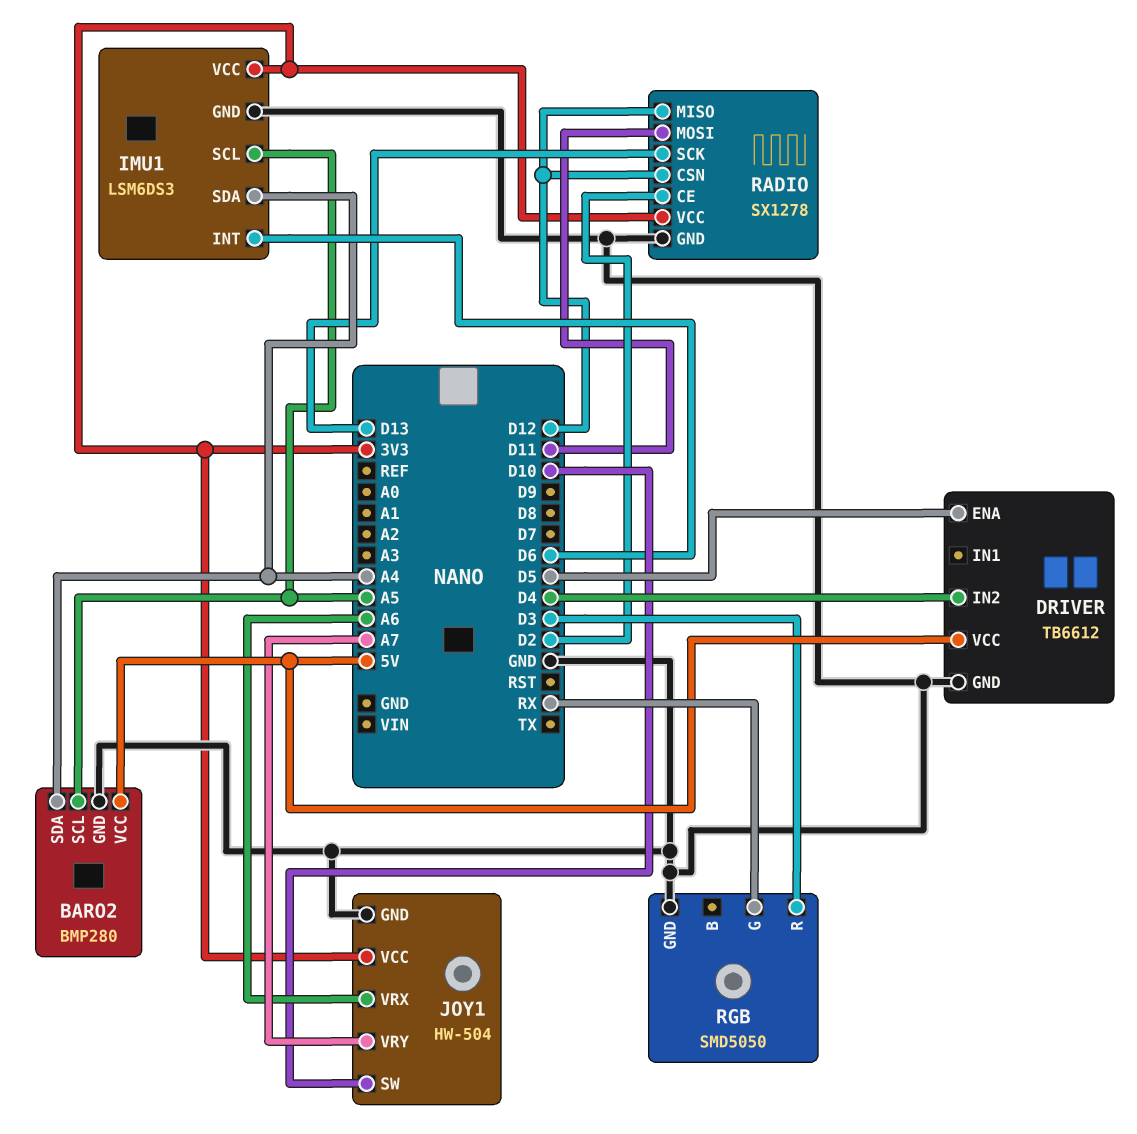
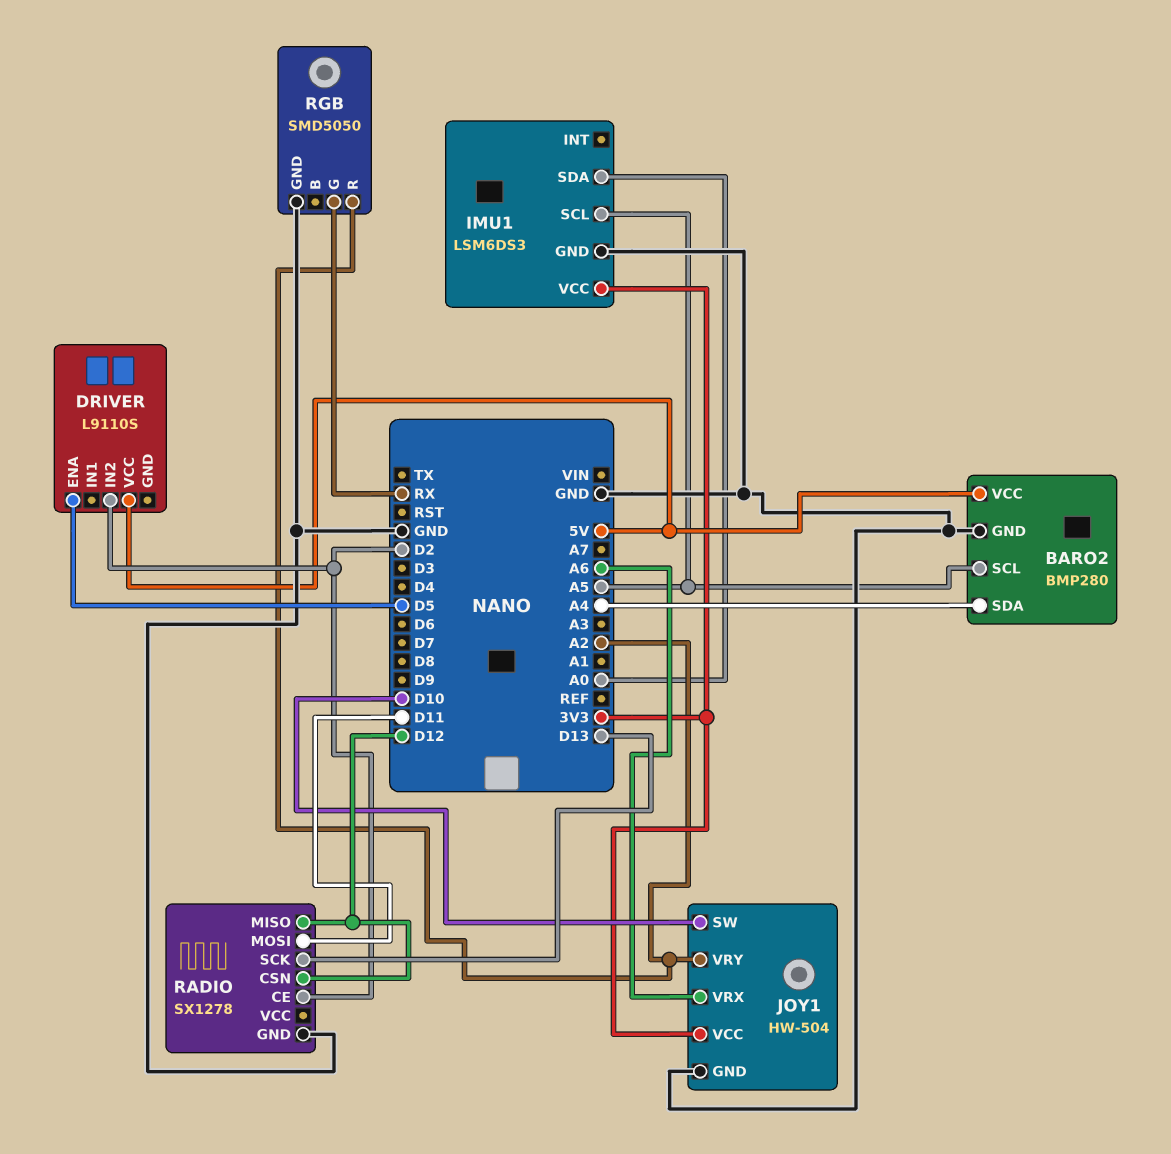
DRIVER: TB6612 -> L9110S
DRIVER pin GND: GND -> none
DRIVER pin IN2: D4 -> D2
IMU1 pin INT: D6 -> none
IMU1 pin SDA: A4 -> A0
JOY1 pin VRY: A7 -> A2
RADIO pin VCC: 3V3 -> none
RGB pin R: D3 -> A2

